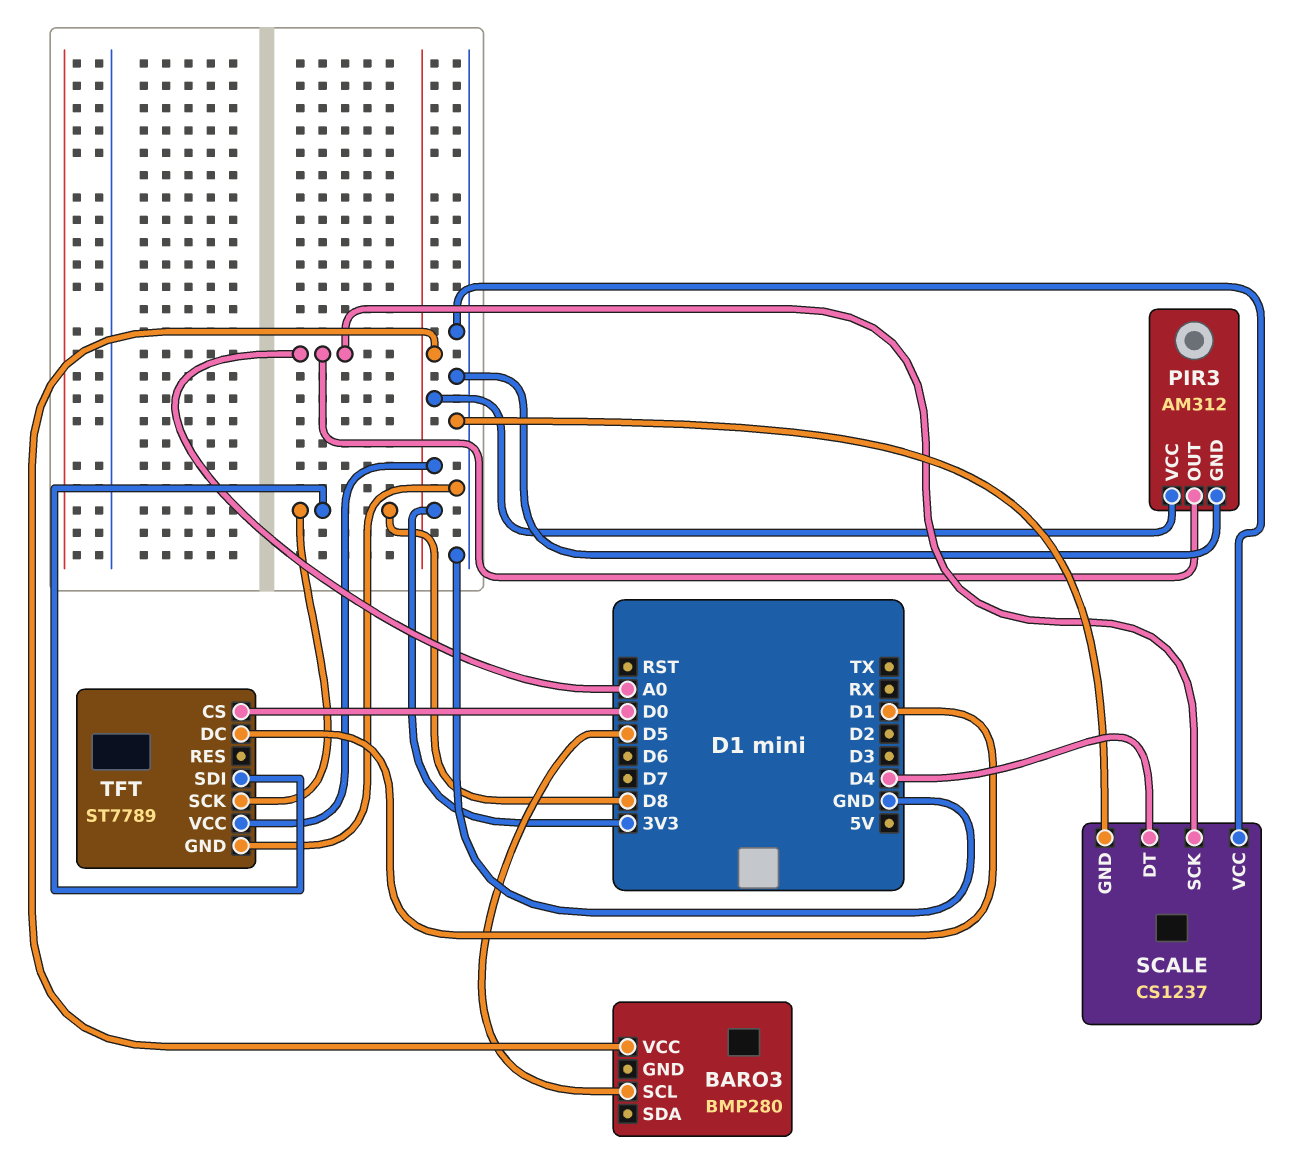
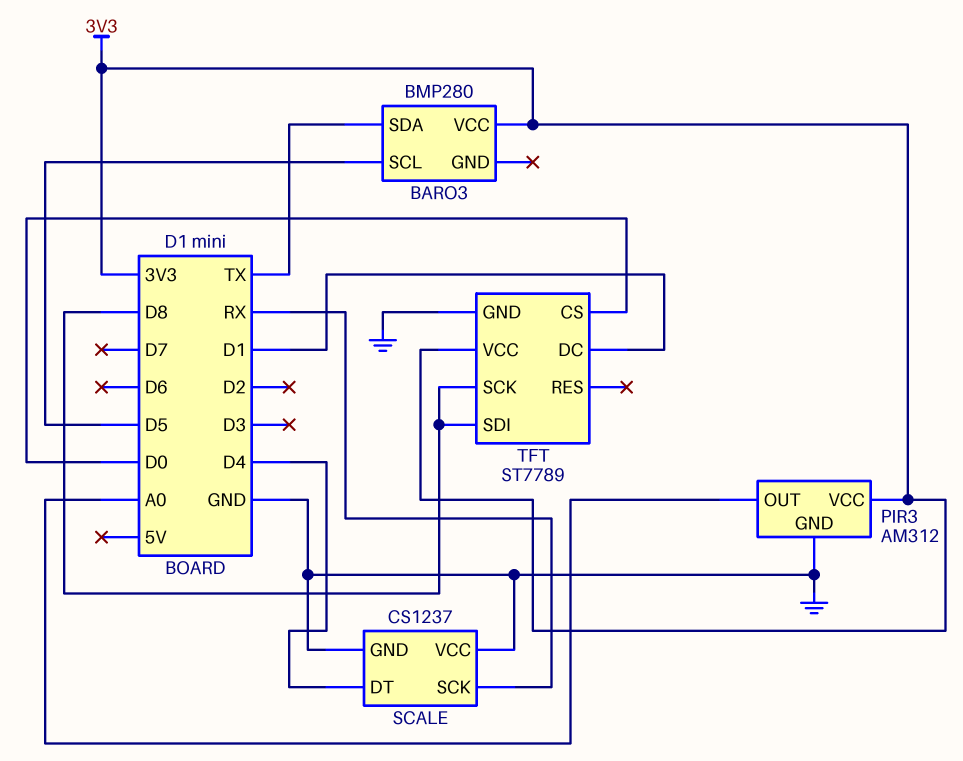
BARO3 pin SDA: none -> TX
SCALE pin SCK: A0 -> RX

